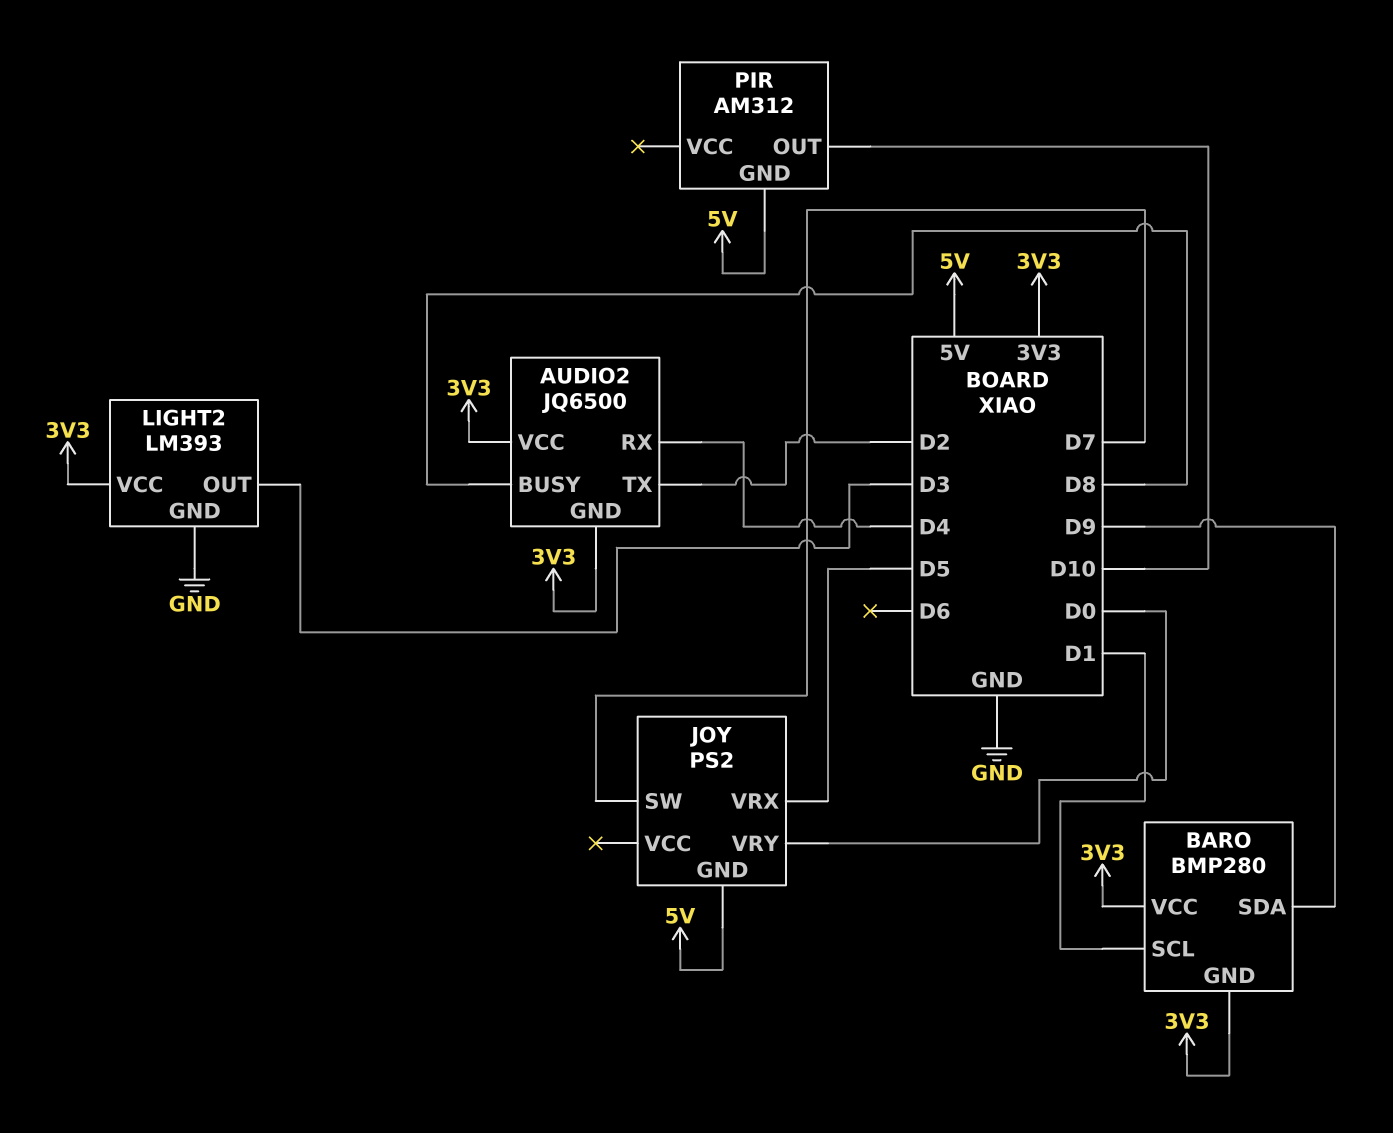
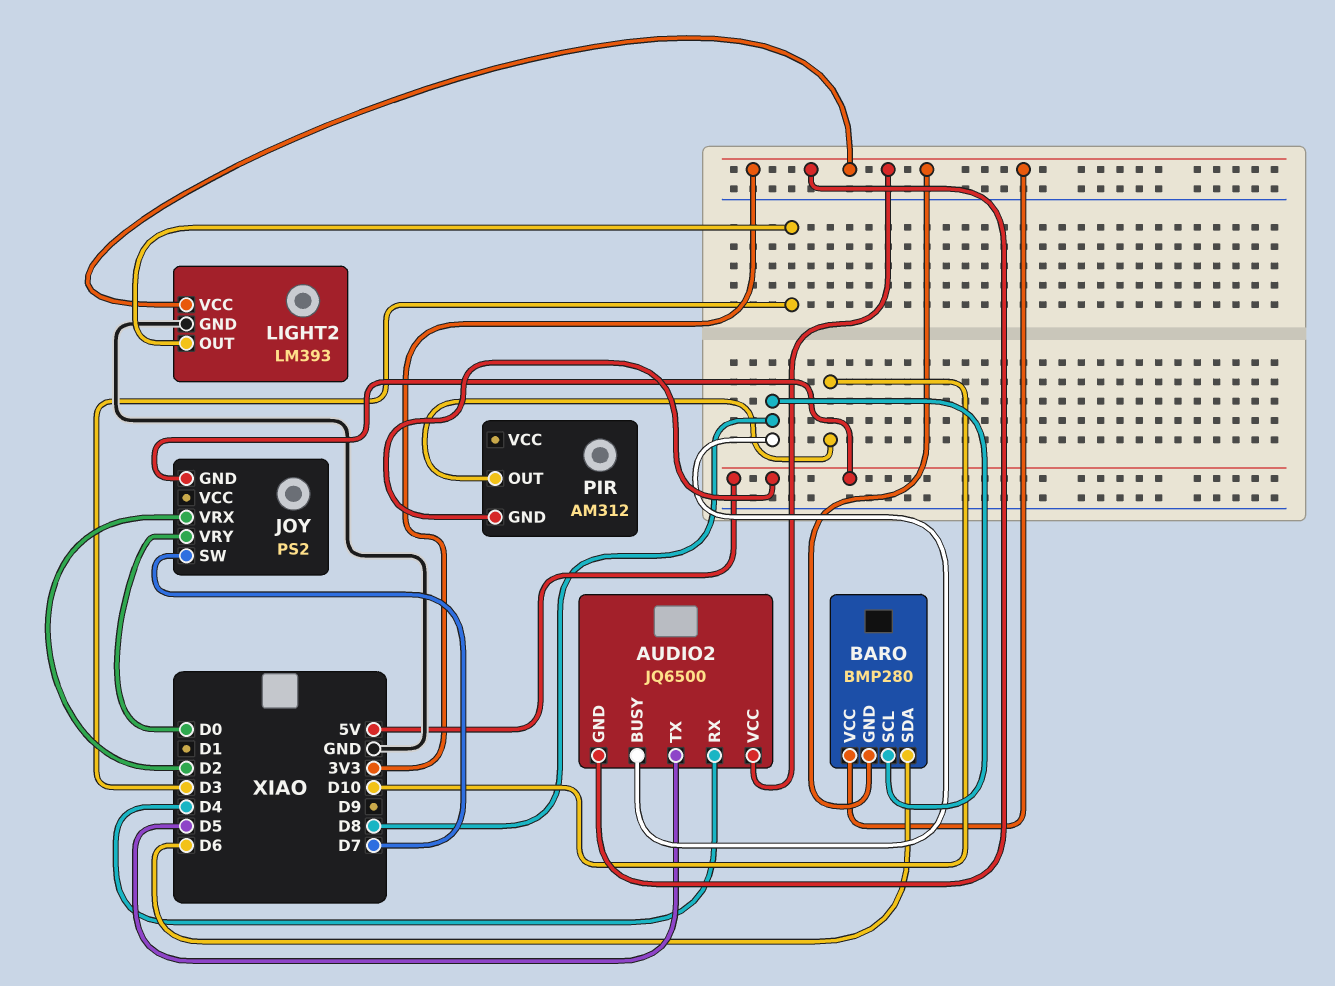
AUDIO2 pin TX: D2 -> D5
BARO pin SCL: D1 -> D8
BARO pin SDA: D9 -> D6
JOY pin VRX: D5 -> D2

